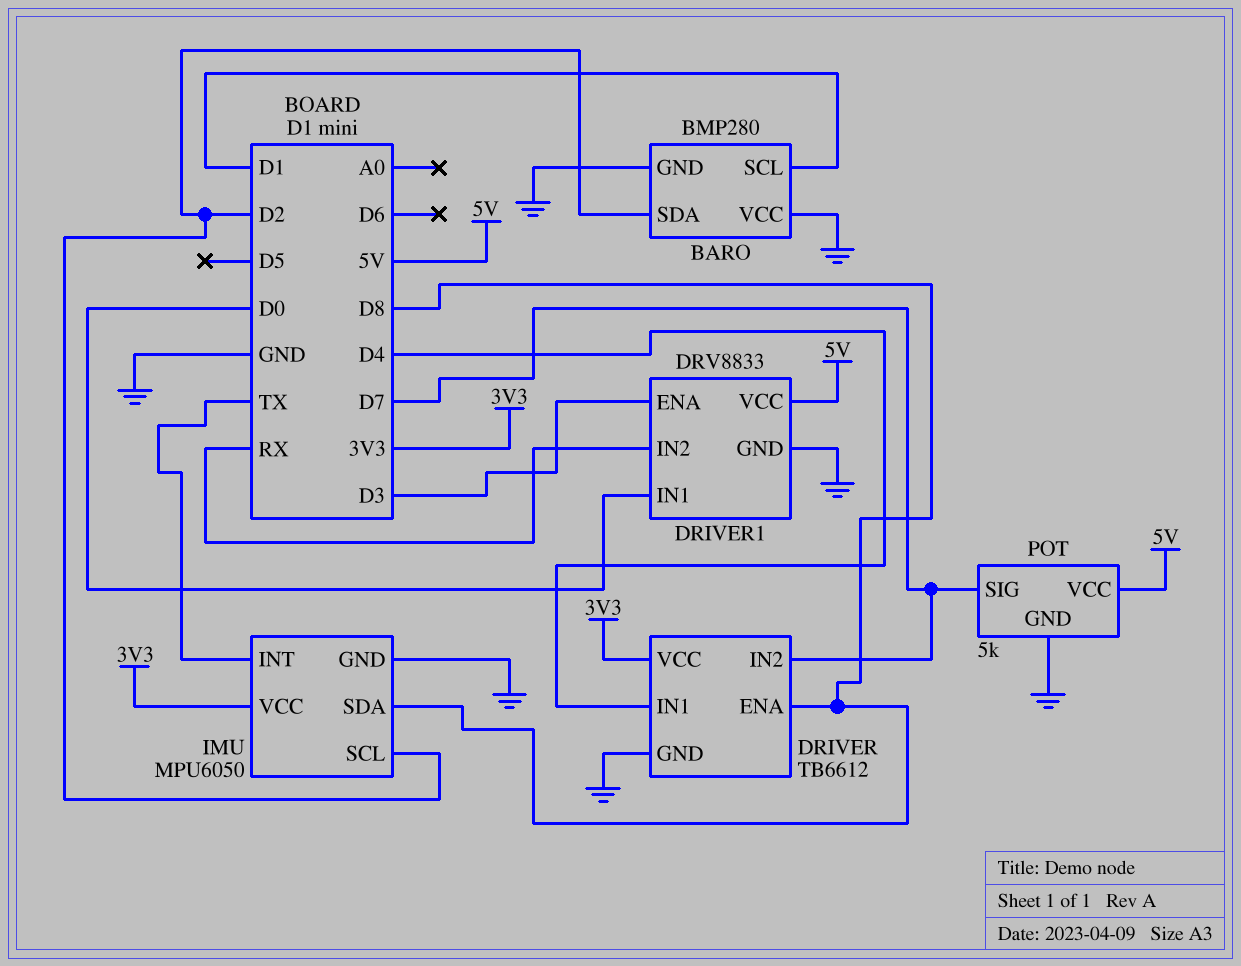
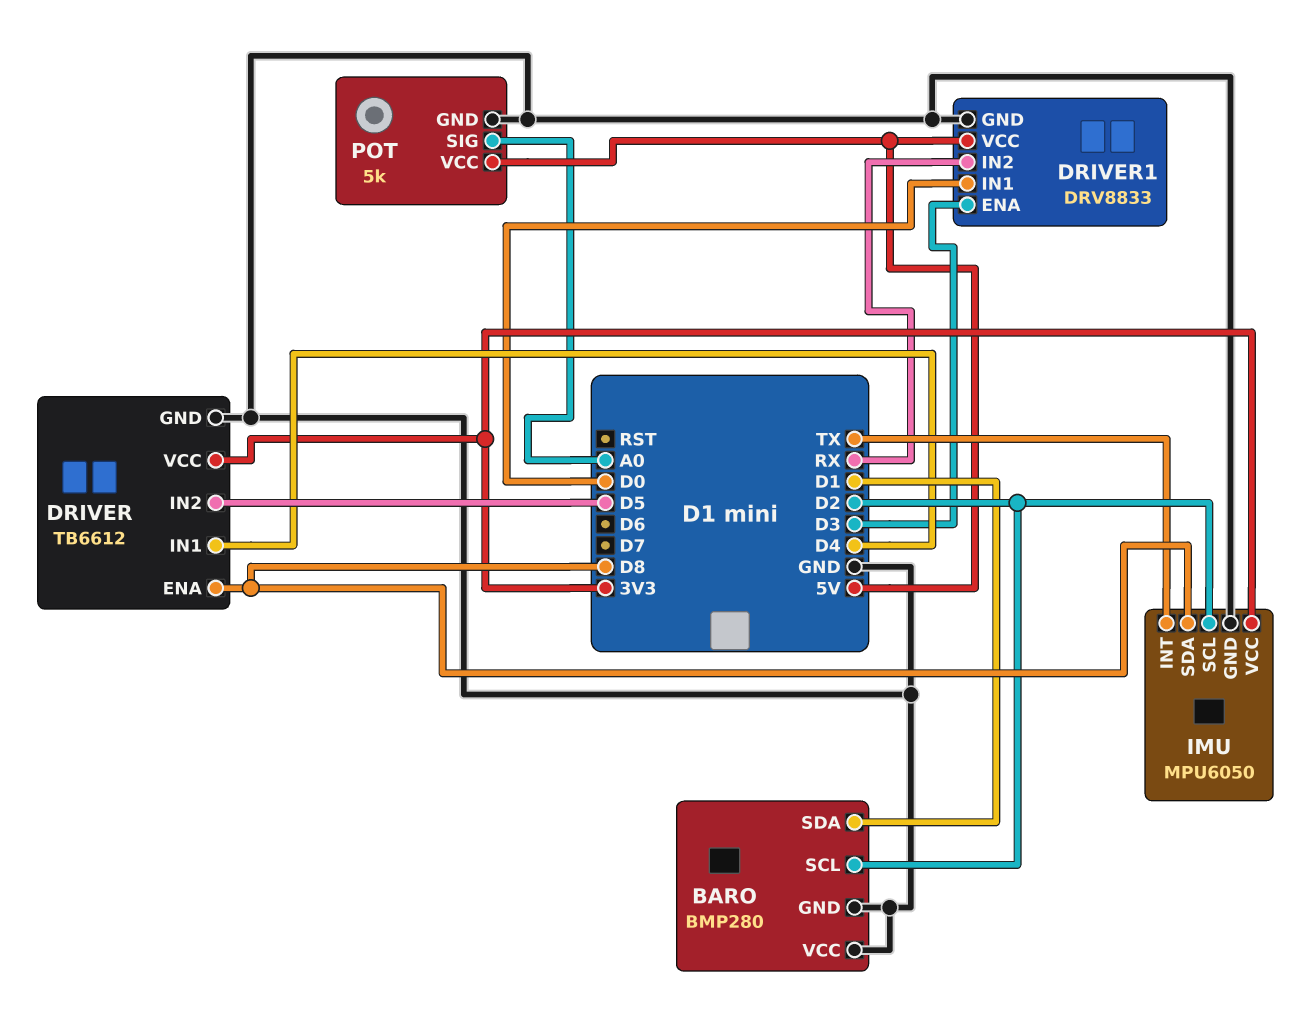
BARO pin SCL: D1 -> D2
BARO pin SDA: D2 -> D1
DRIVER pin IN2: D7 -> D5
POT pin SIG: D7 -> A0

